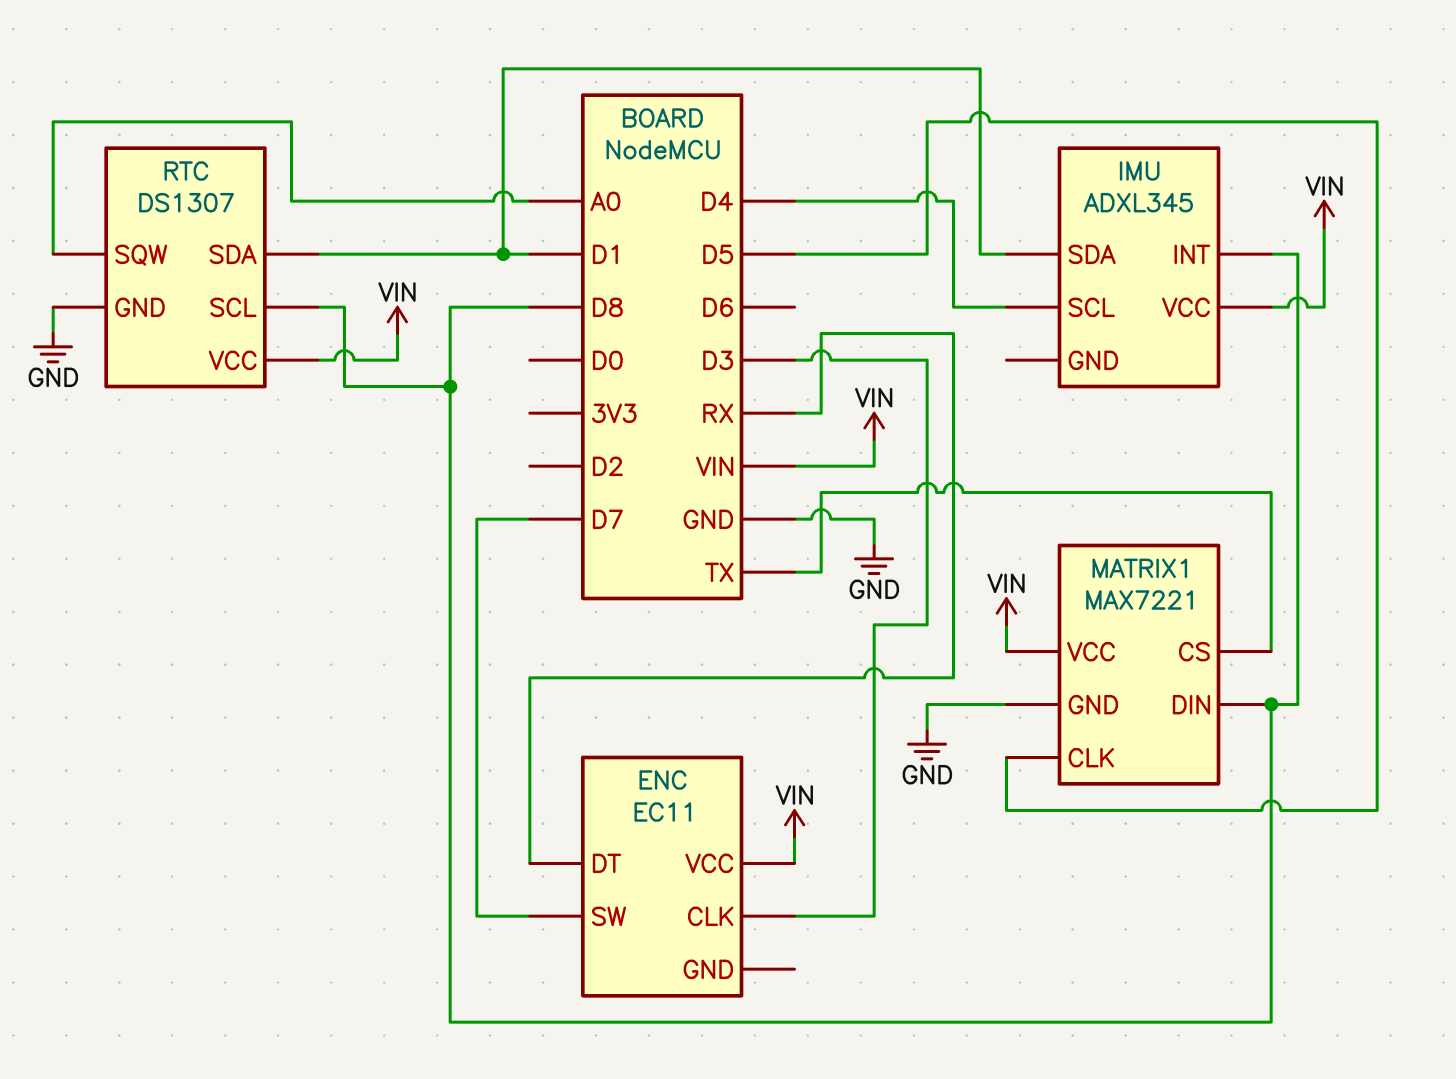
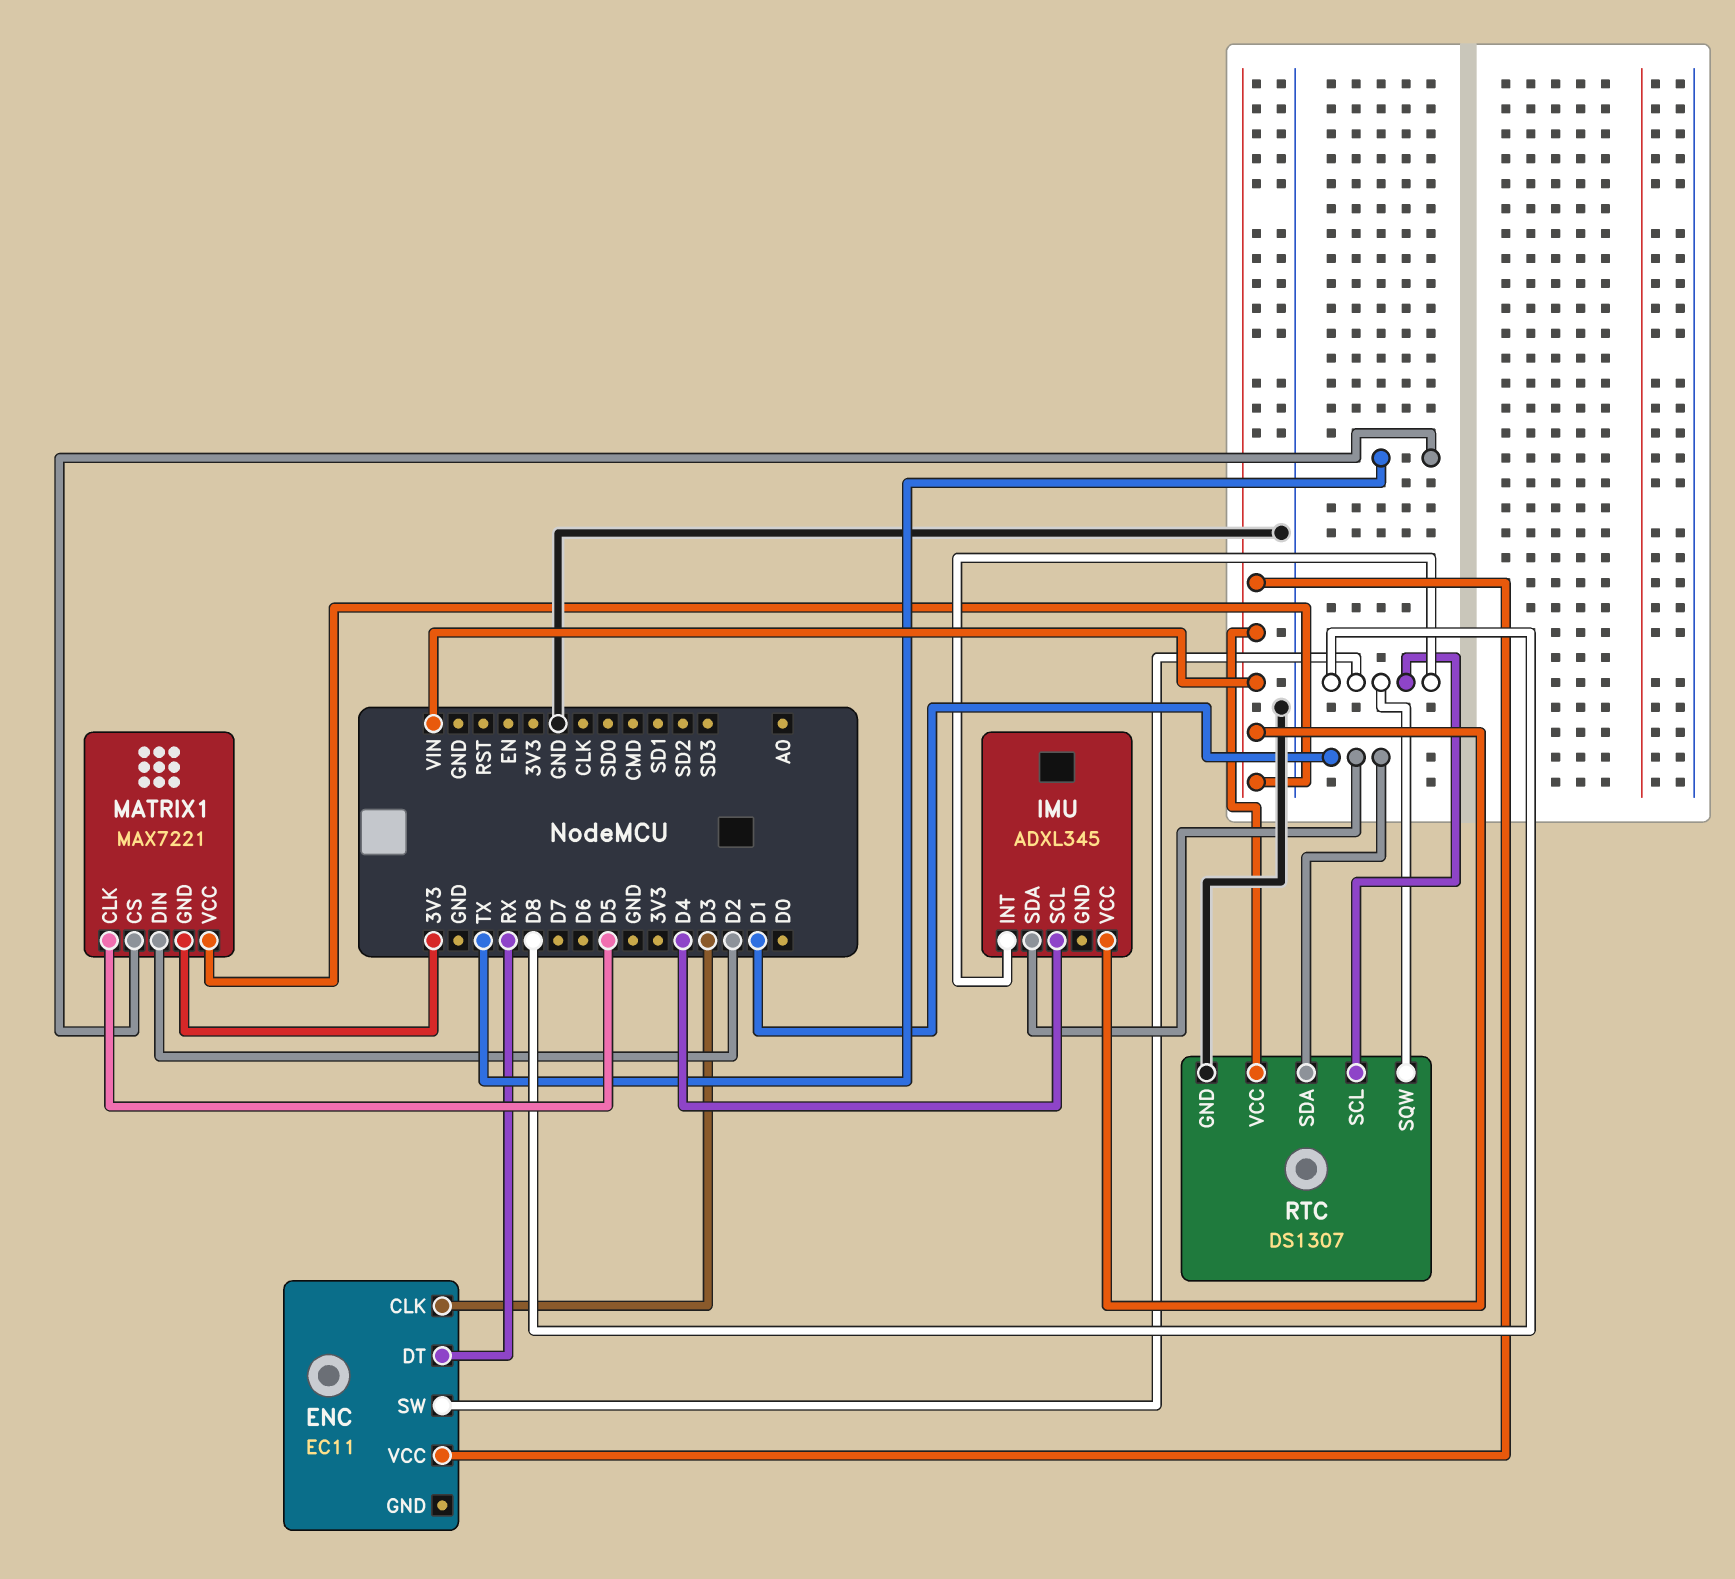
ENC pin SW: D7 -> D8
MATRIX1 pin DIN: D8 -> D2
MATRIX1 pin GND: GND -> 3V3
RTC pin SQW: A0 -> D8

